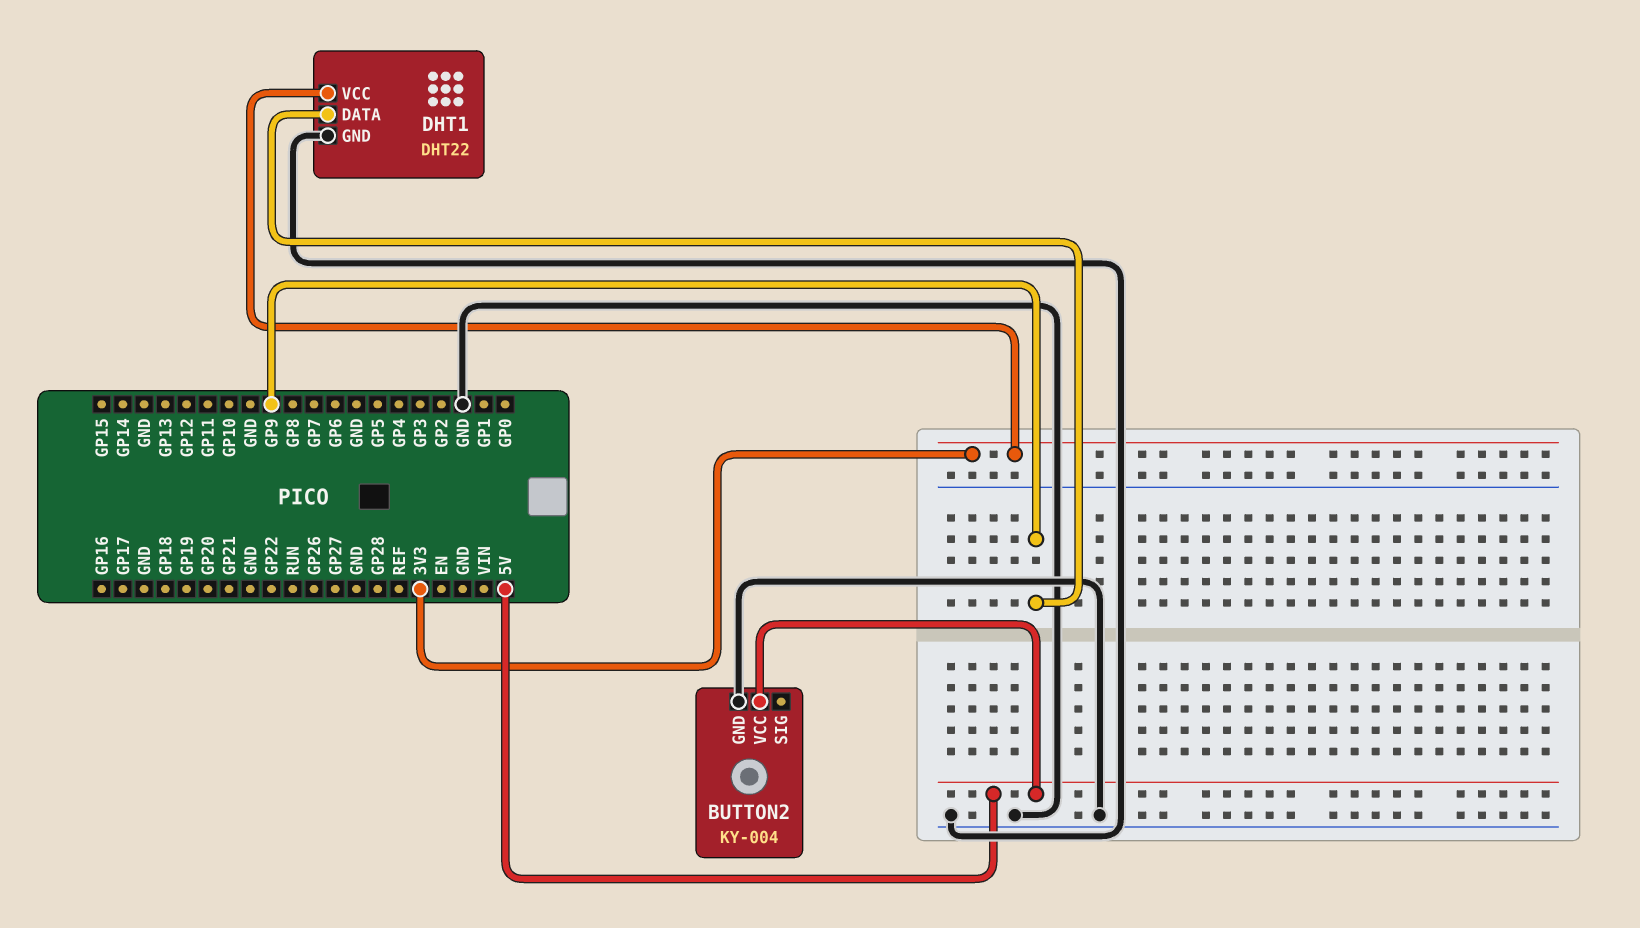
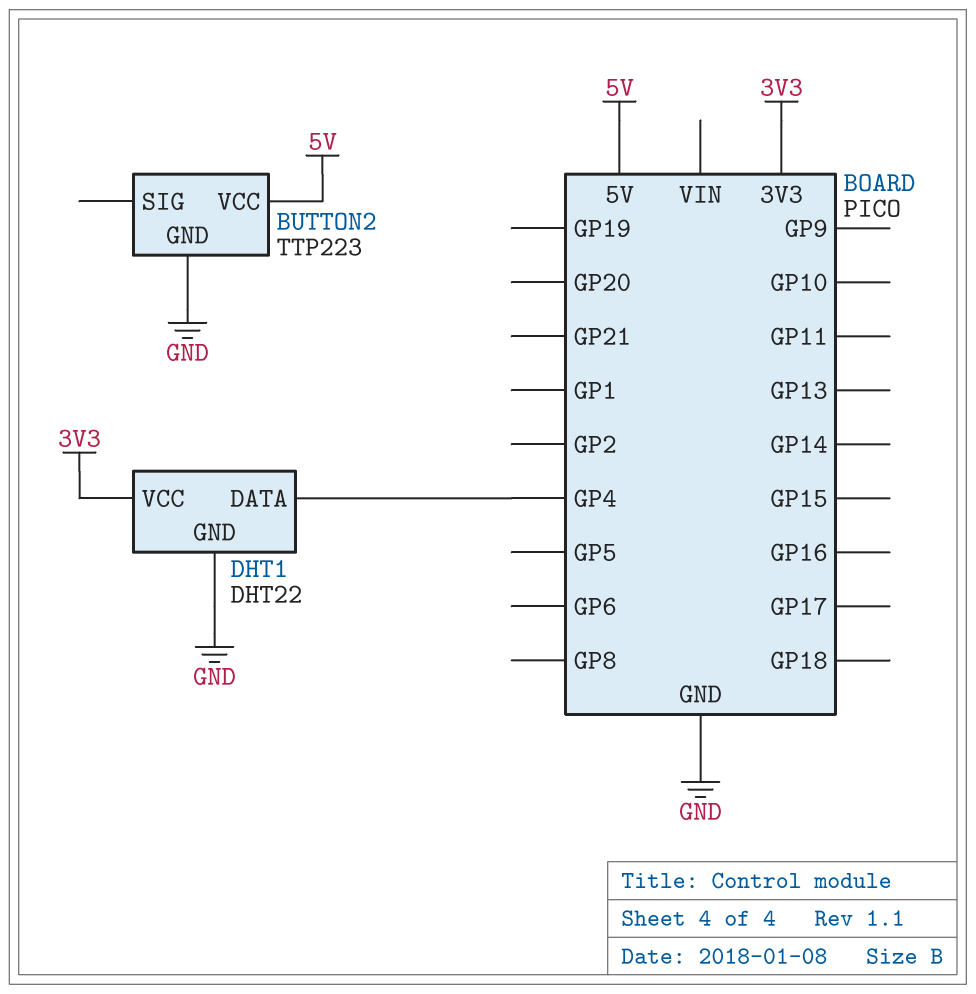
BUTTON2: KY-004 -> TTP223
DHT1 pin DATA: GP9 -> GP4

